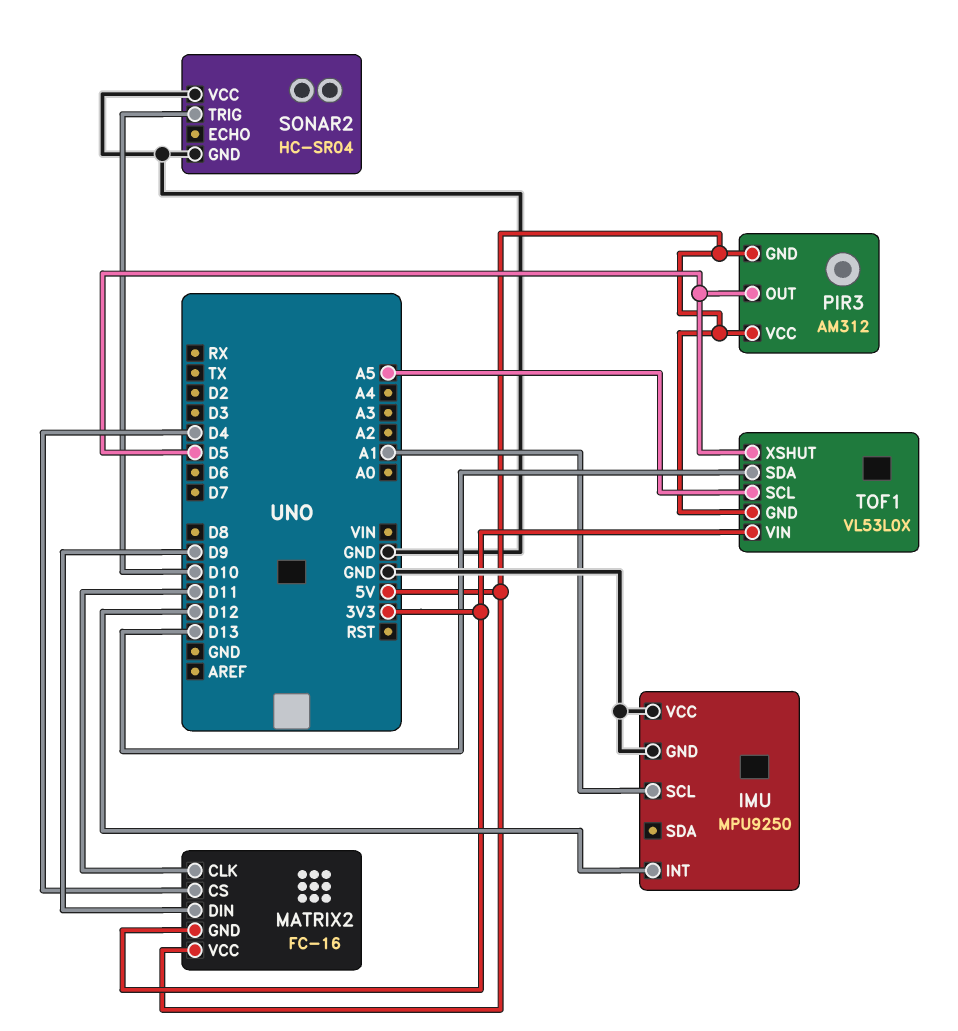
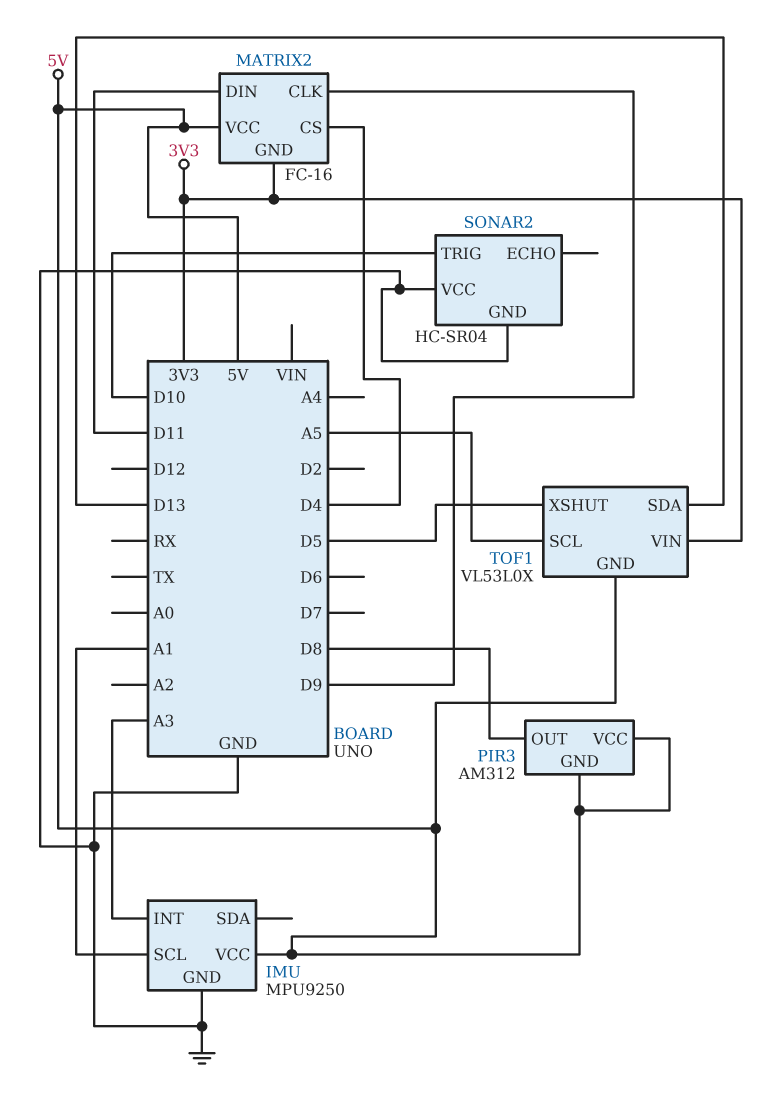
IMU pin INT: D12 -> A3
IMU pin VCC: GND -> 5V
MATRIX2 pin CLK: D11 -> D9
MATRIX2 pin DIN: D9 -> D11
PIR3 pin OUT: D5 -> D8

